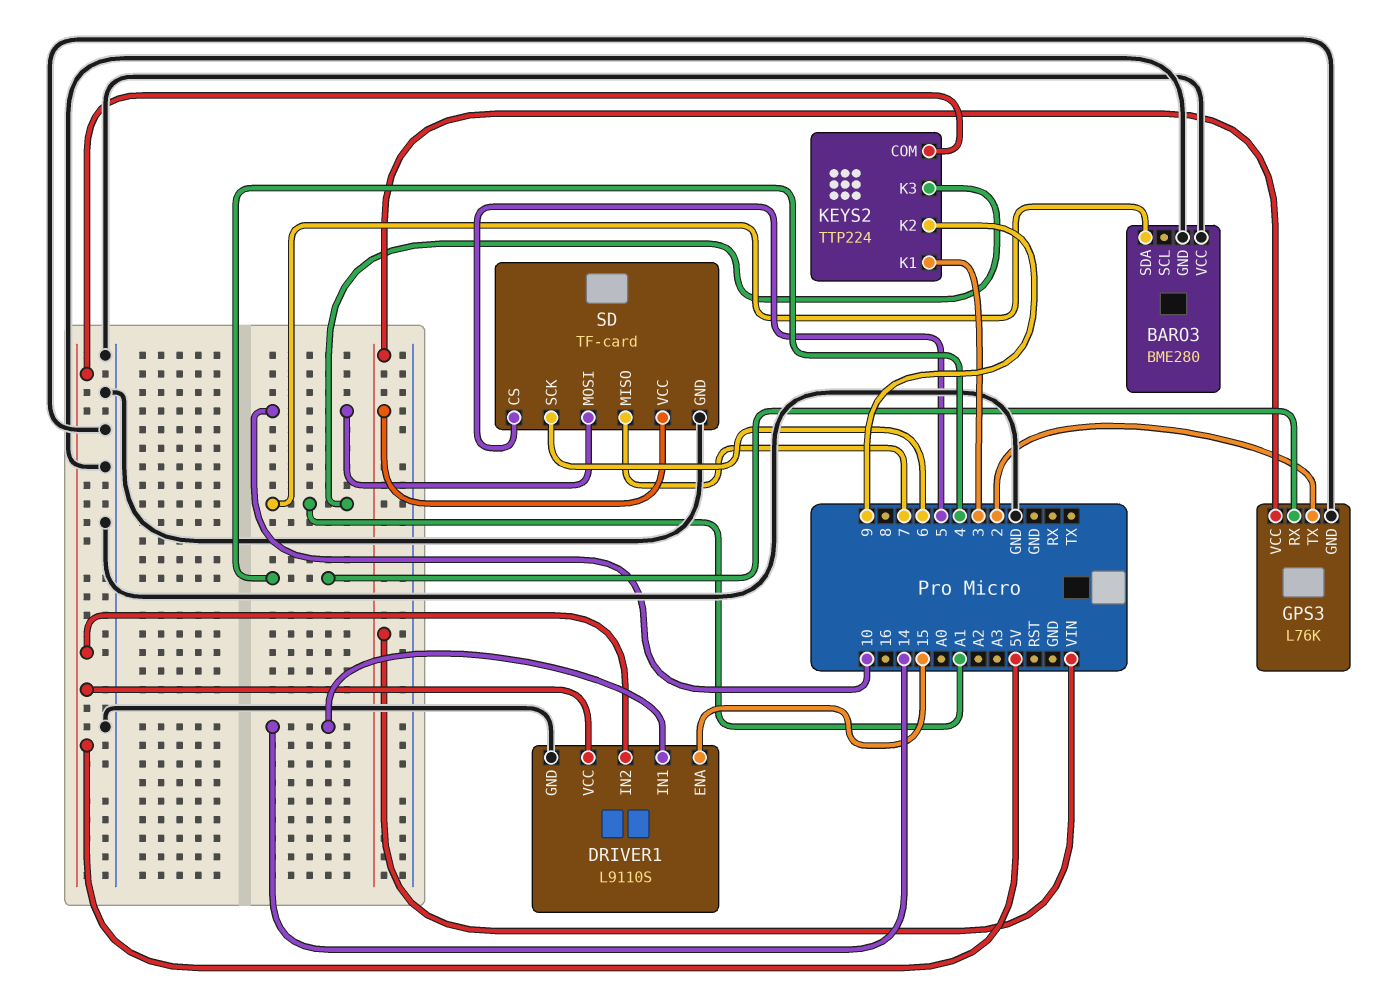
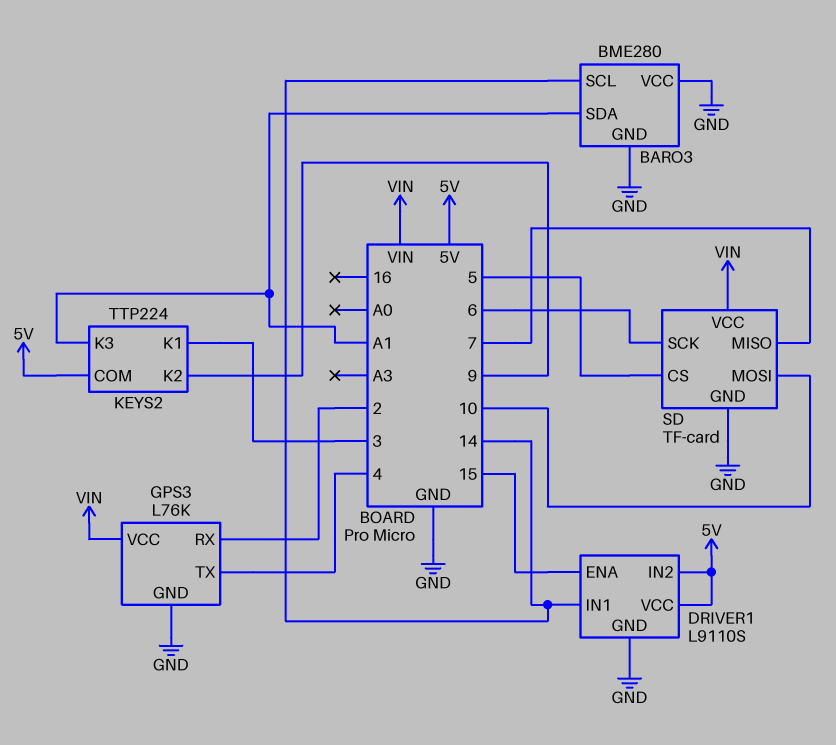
BARO3 pin SCL: none -> 14
GPS3 pin RX: 4 -> 2
GPS3 pin TX: 2 -> 4

